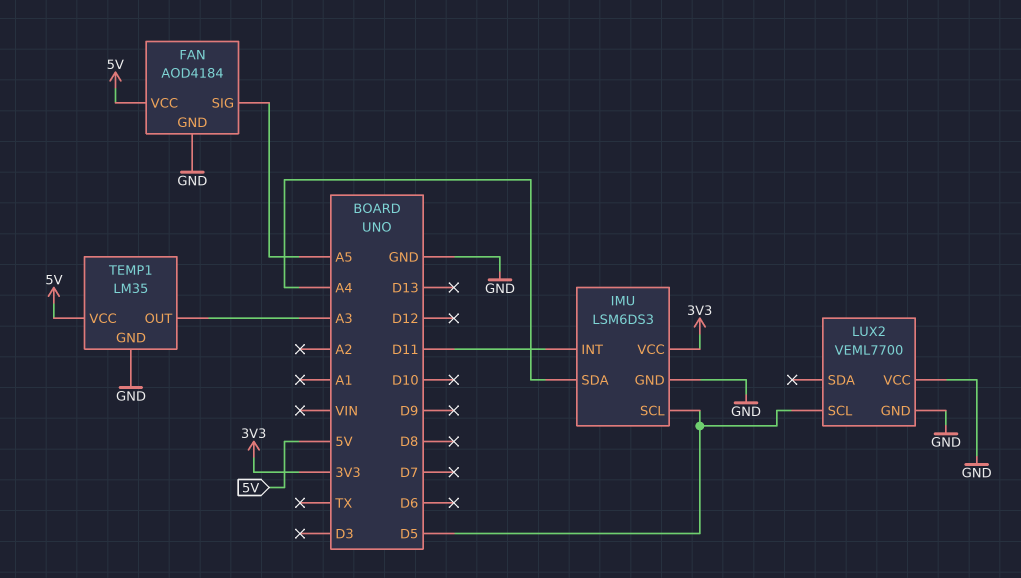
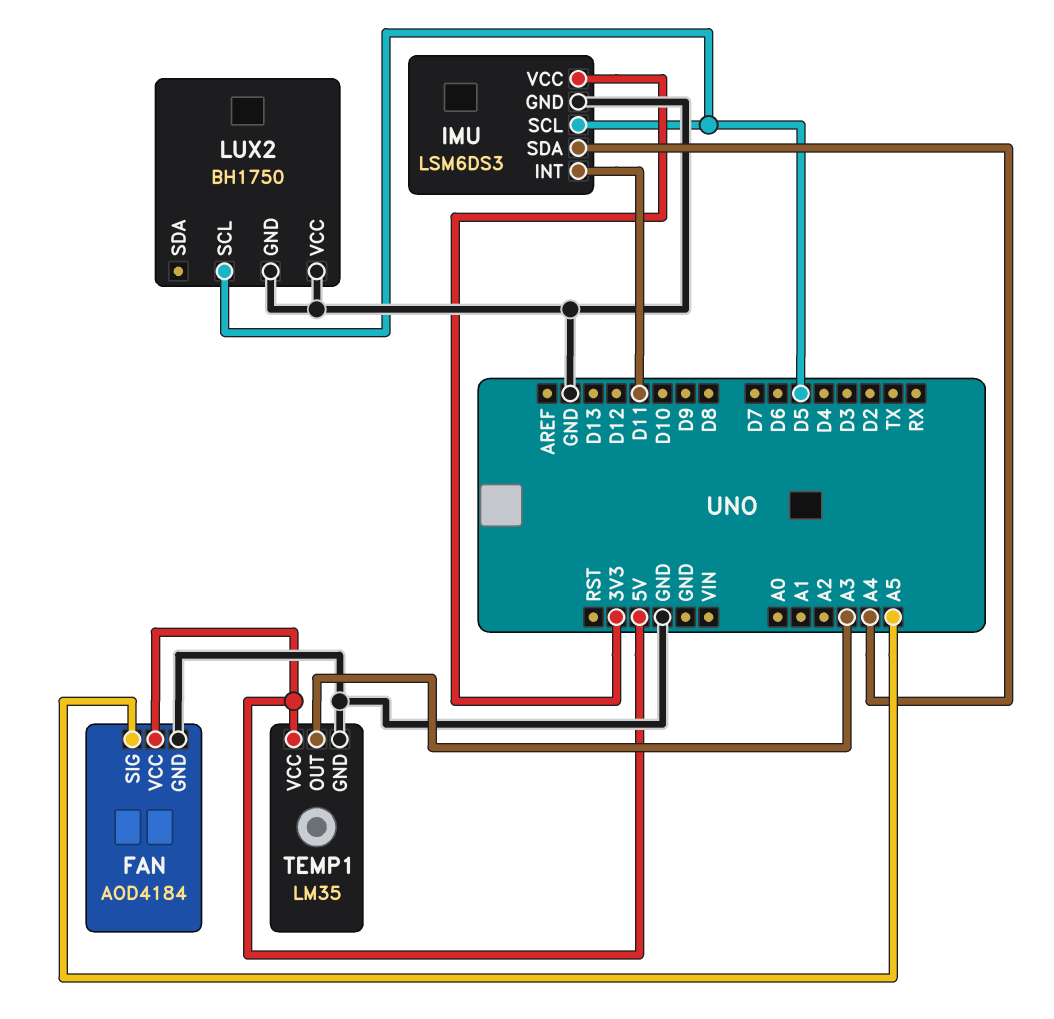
LUX2: VEML7700 -> BH1750

